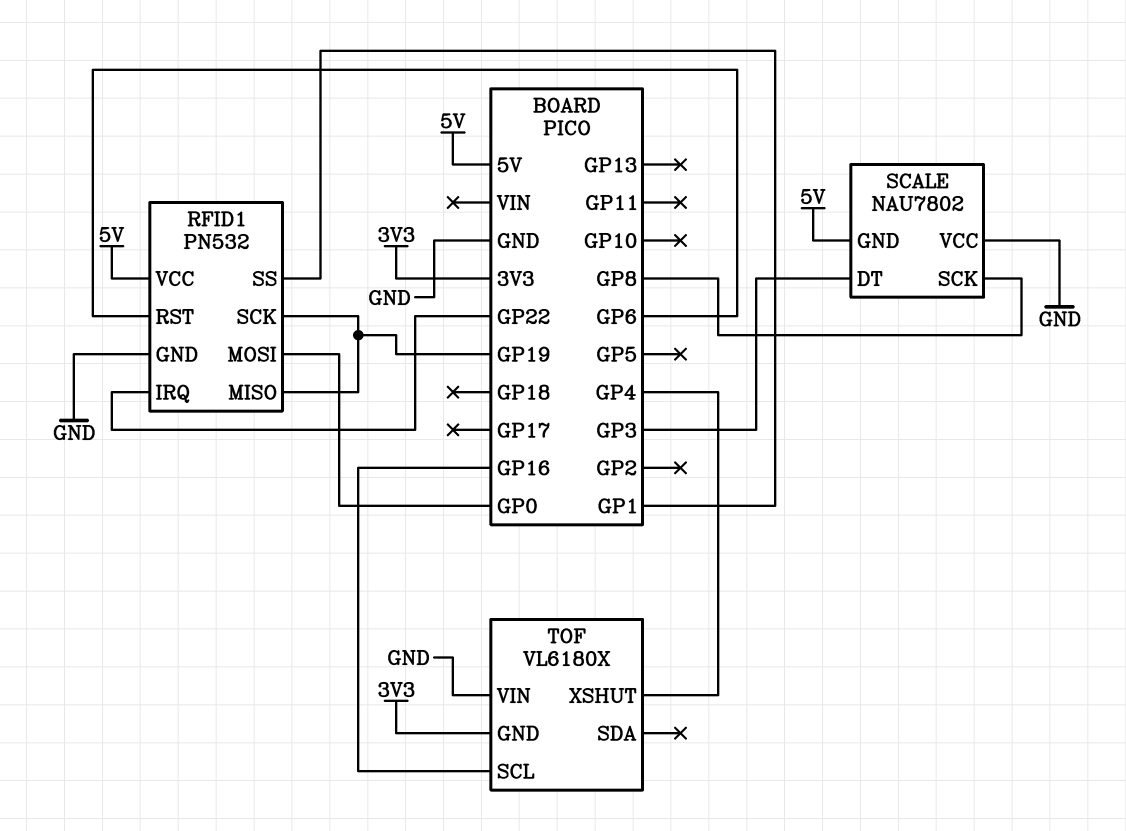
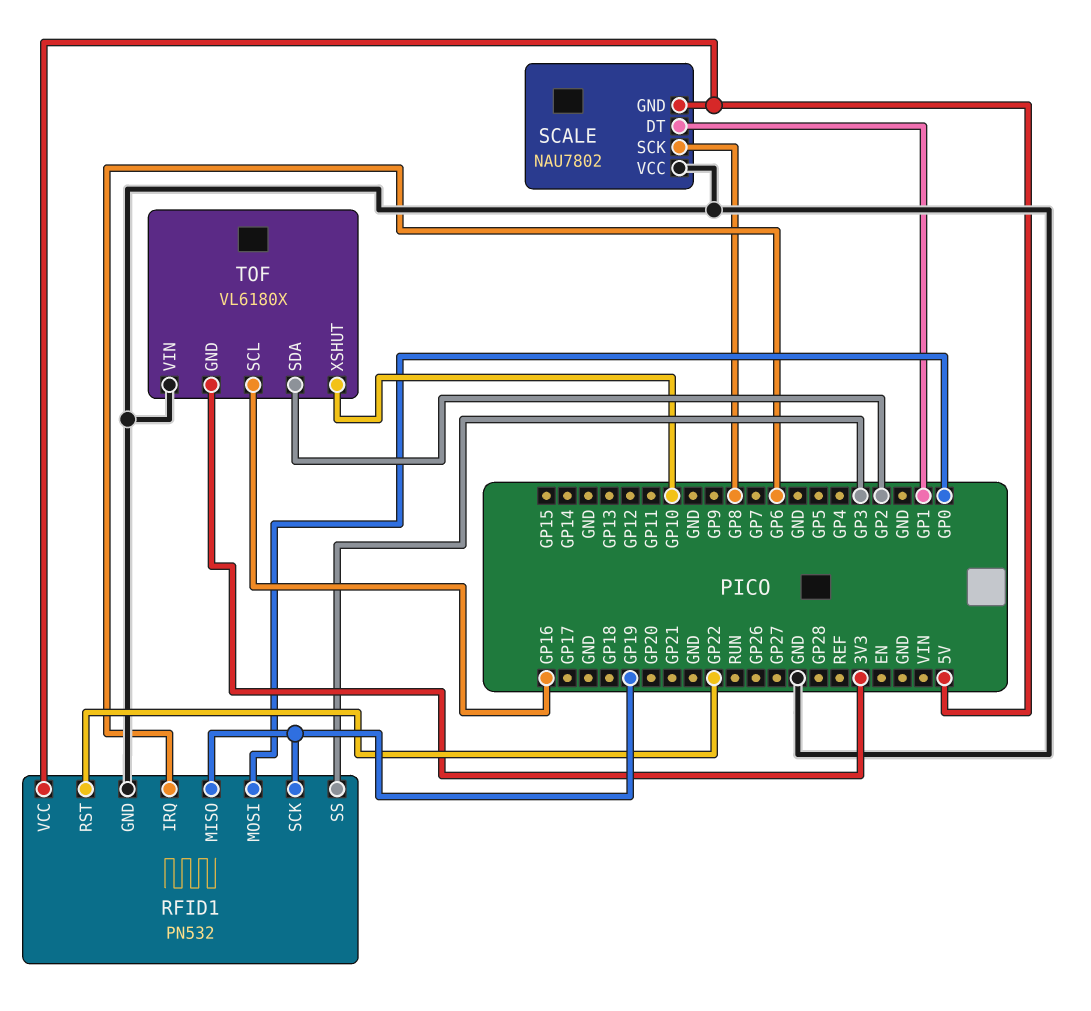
RFID1 pin IRQ: GP22 -> GP6
RFID1 pin RST: GP6 -> GP22
RFID1 pin SS: GP1 -> GP3
SCALE pin DT: GP3 -> GP1
TOF pin SDA: none -> GP2
TOF pin XSHUT: GP4 -> GP10

